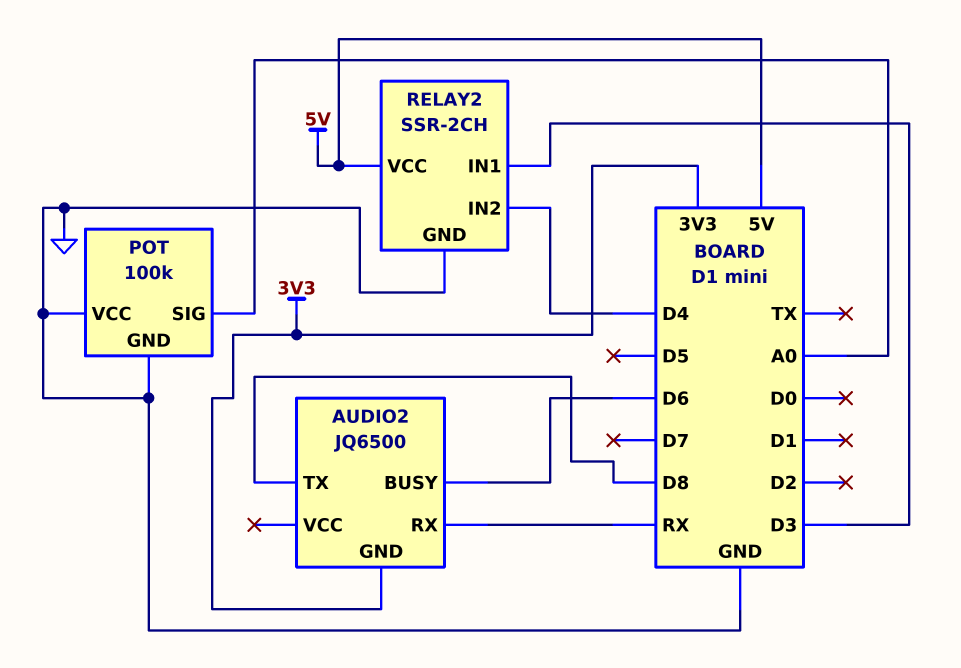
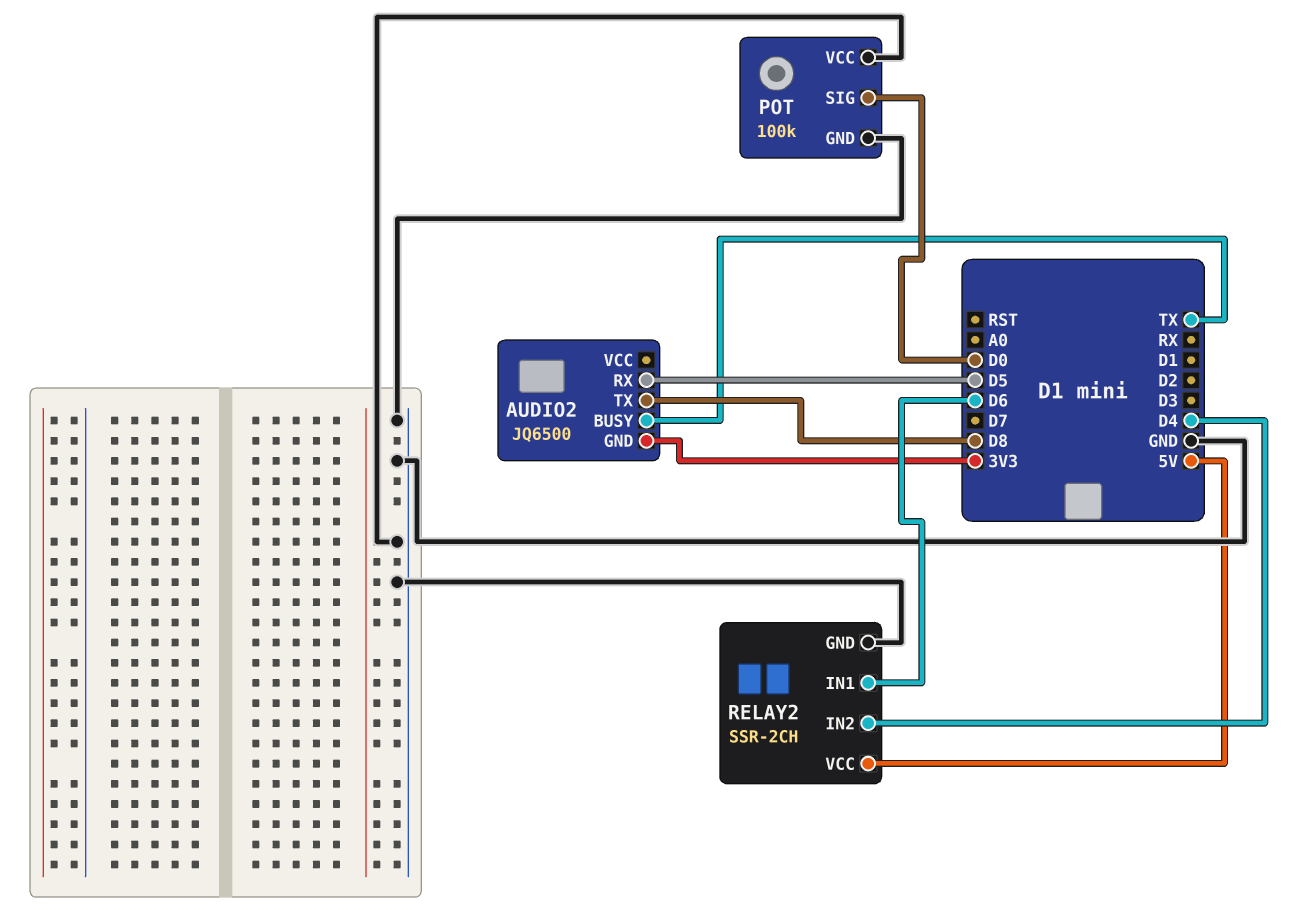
AUDIO2 pin BUSY: D6 -> TX
AUDIO2 pin RX: RX -> D5
POT pin SIG: A0 -> D0
RELAY2 pin IN1: D3 -> D6

